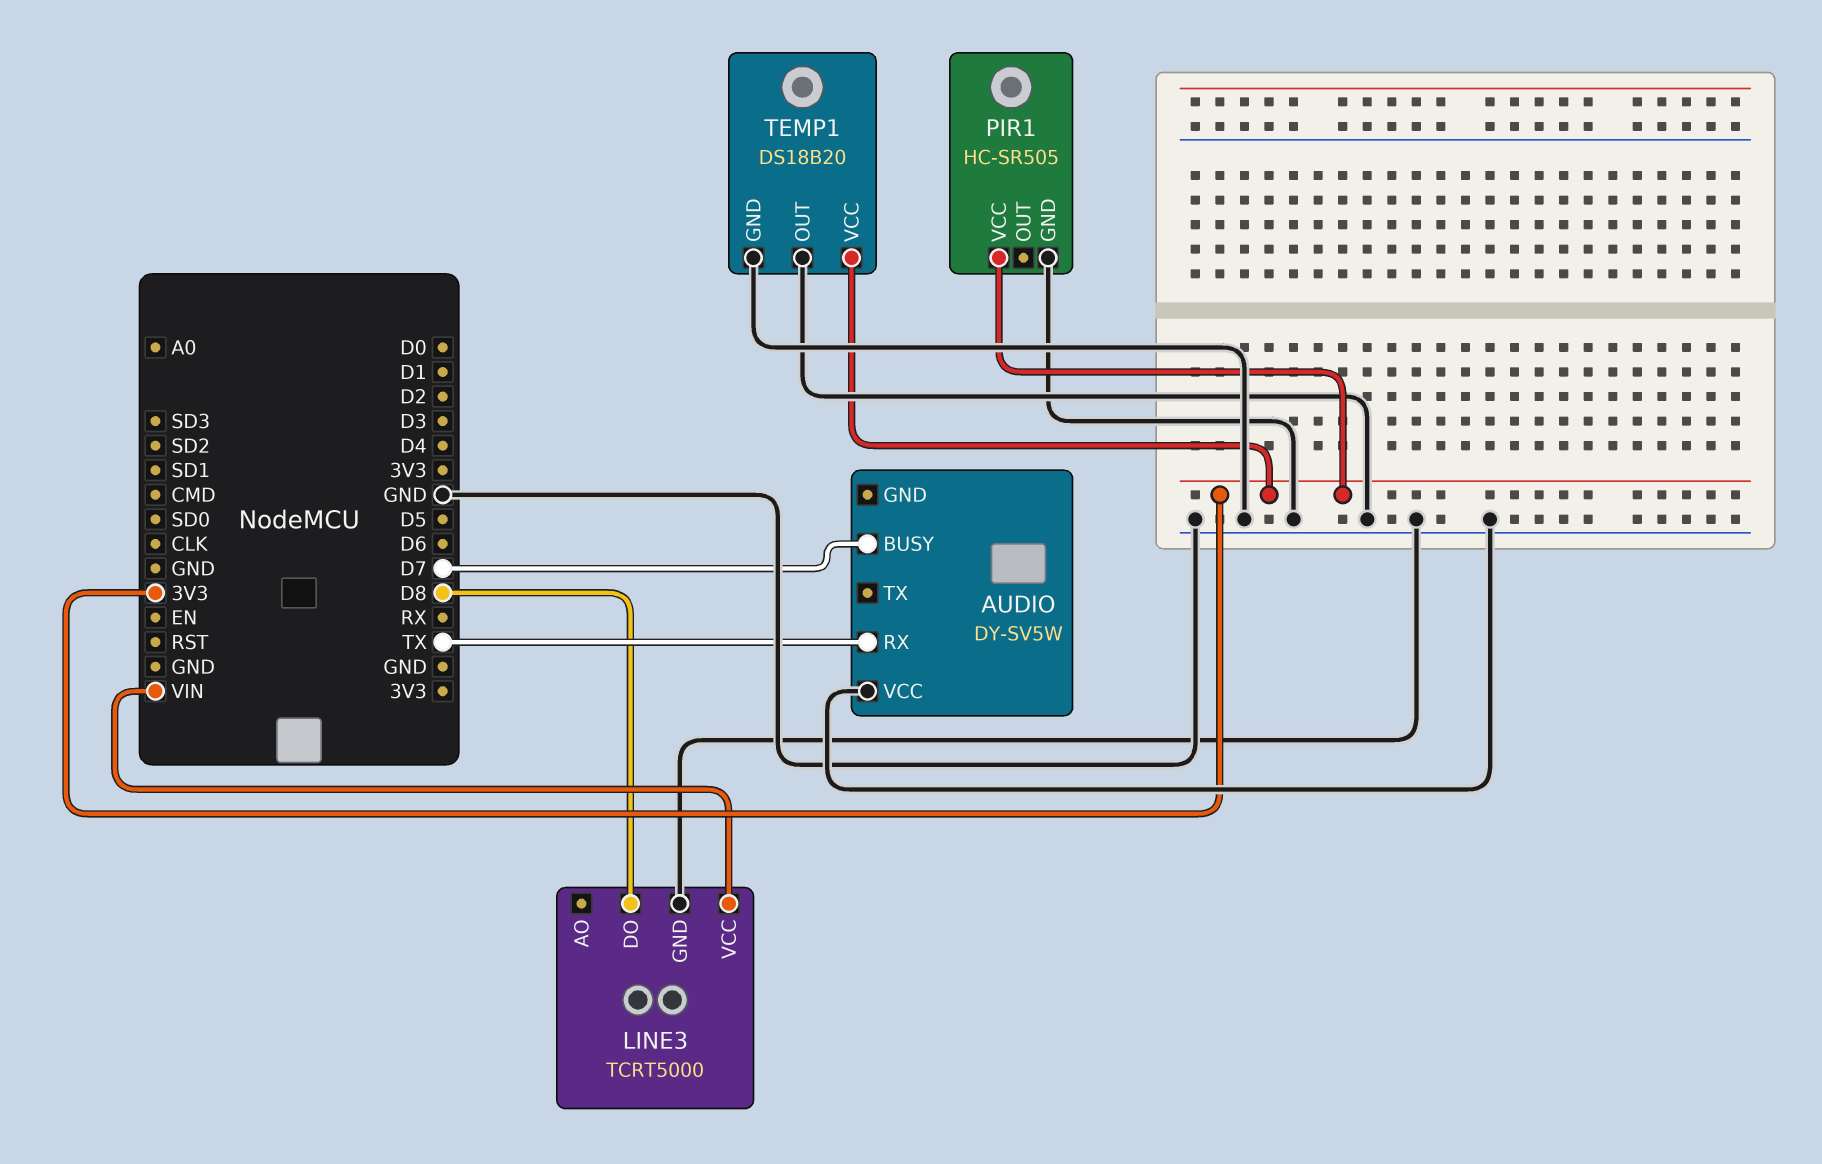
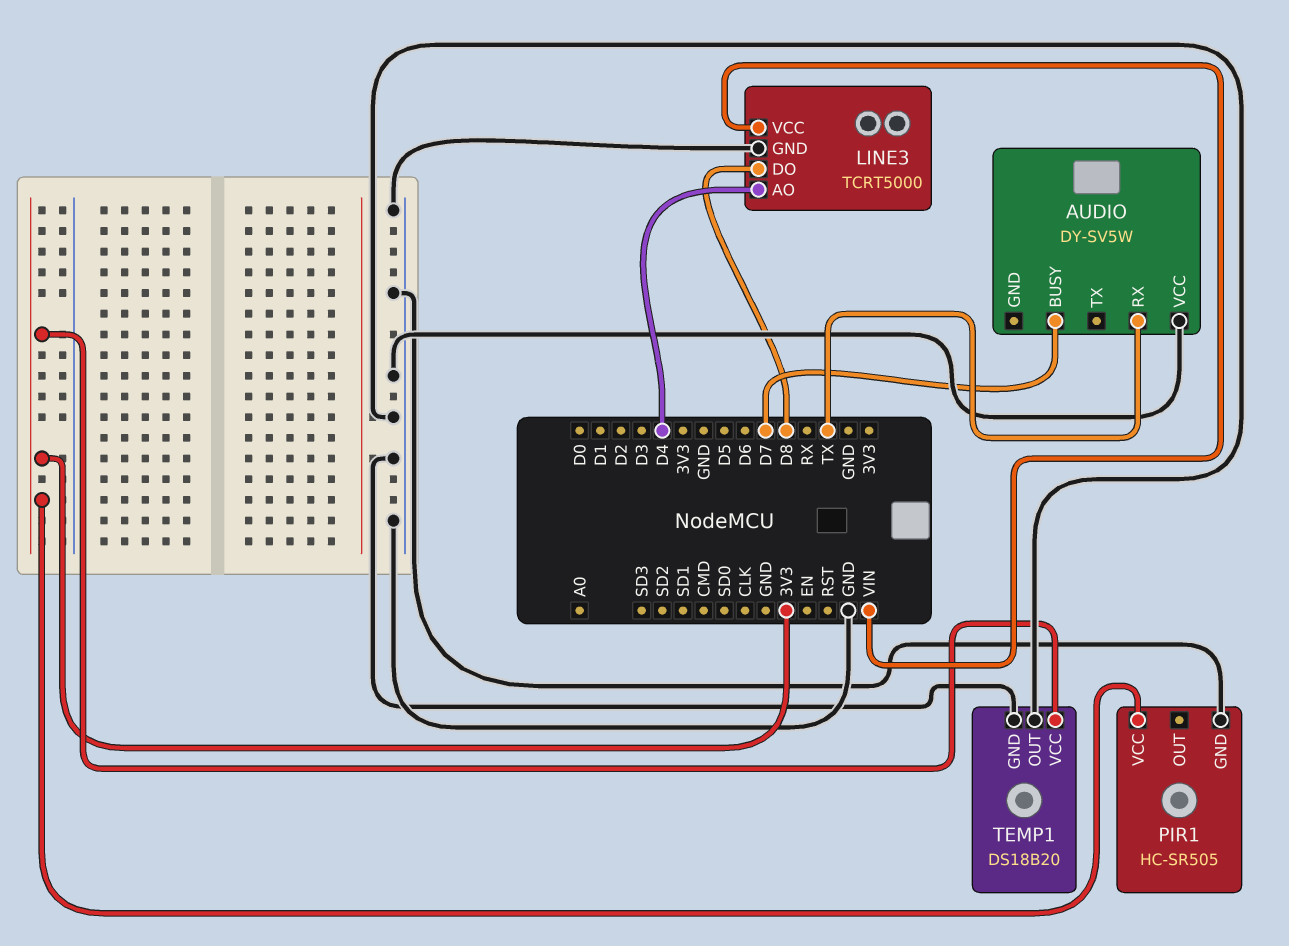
LINE3 pin AO: none -> D4

